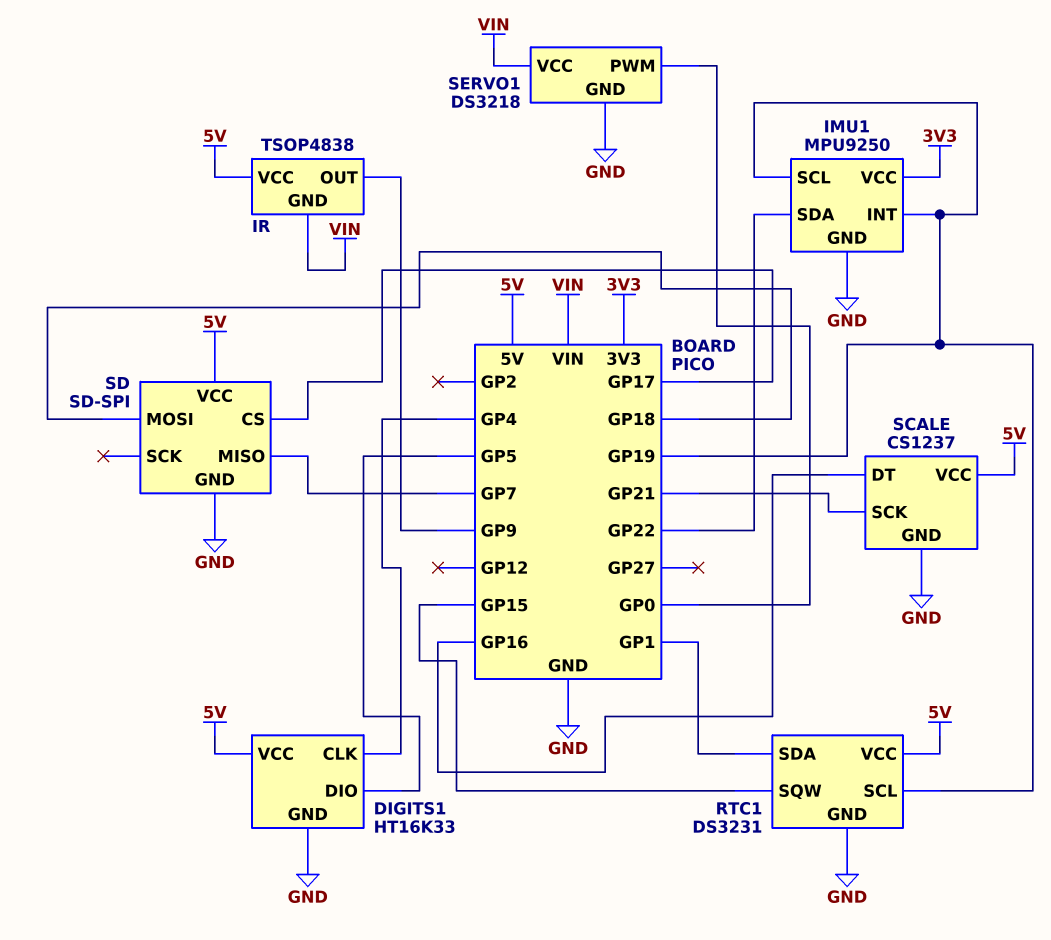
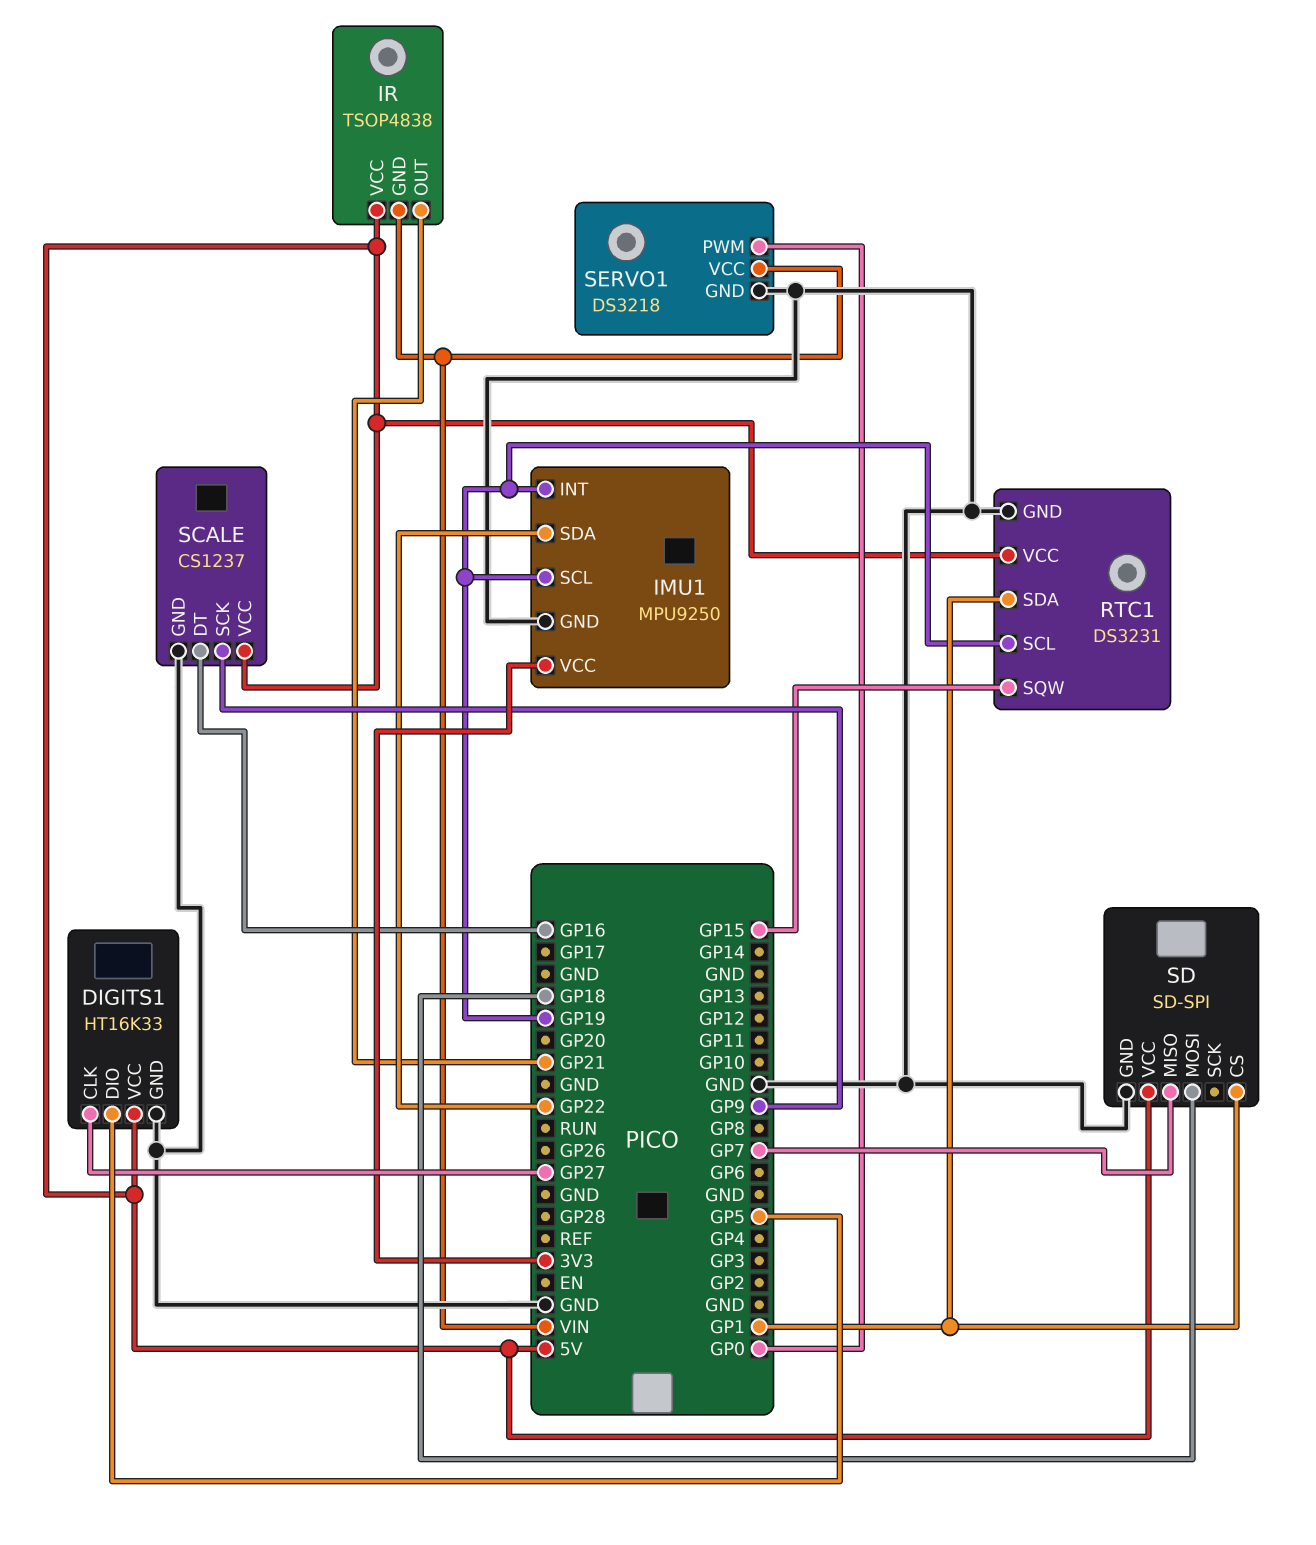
DIGITS1 pin CLK: GP4 -> GP27
IR pin OUT: GP9 -> GP21
SCALE pin SCK: GP21 -> GP9
SD pin CS: GP17 -> GP1

